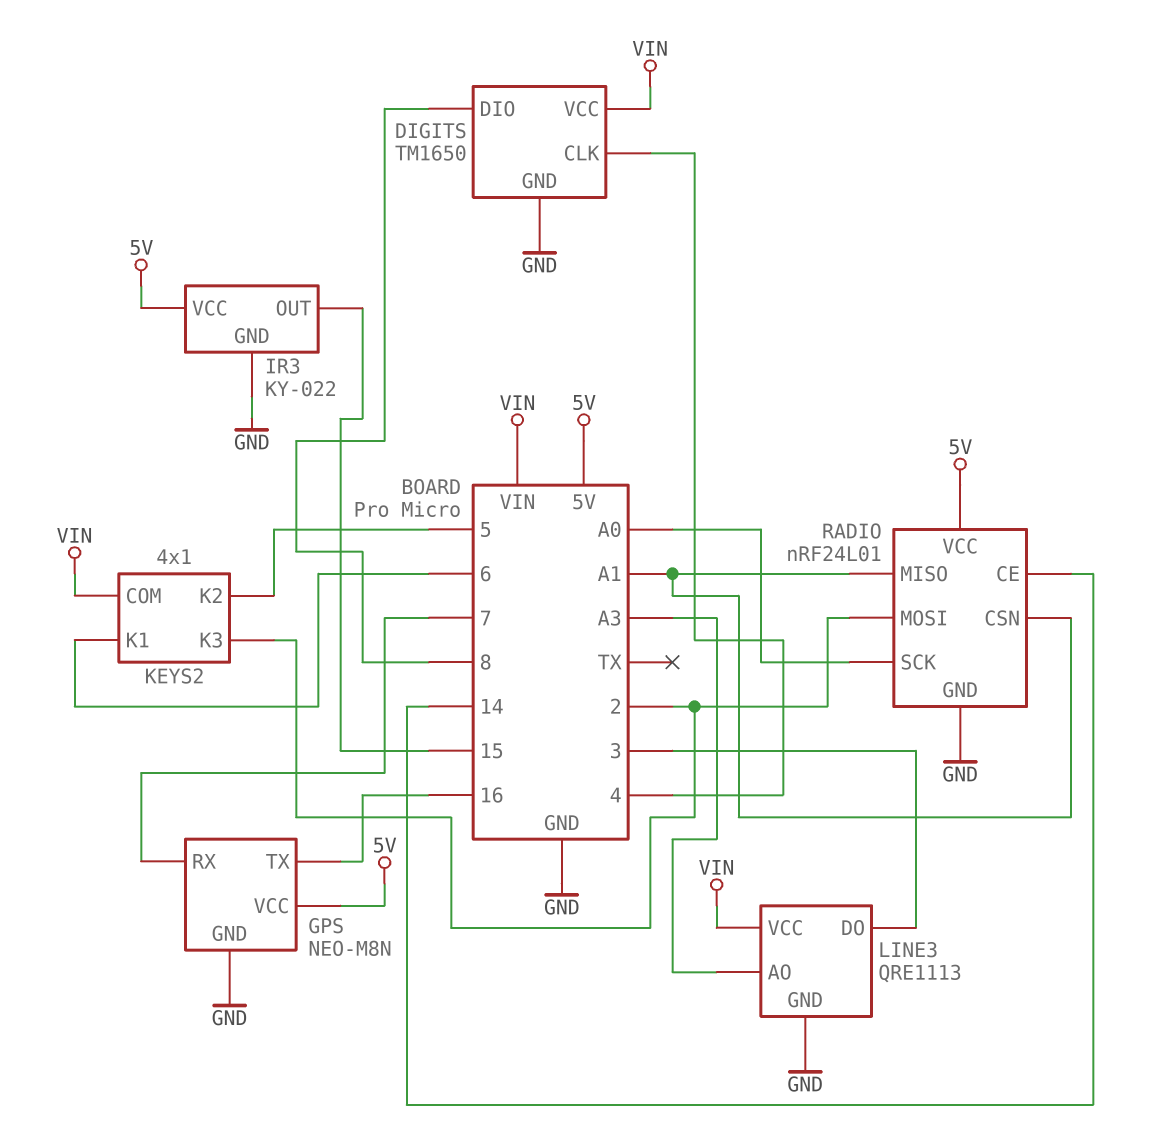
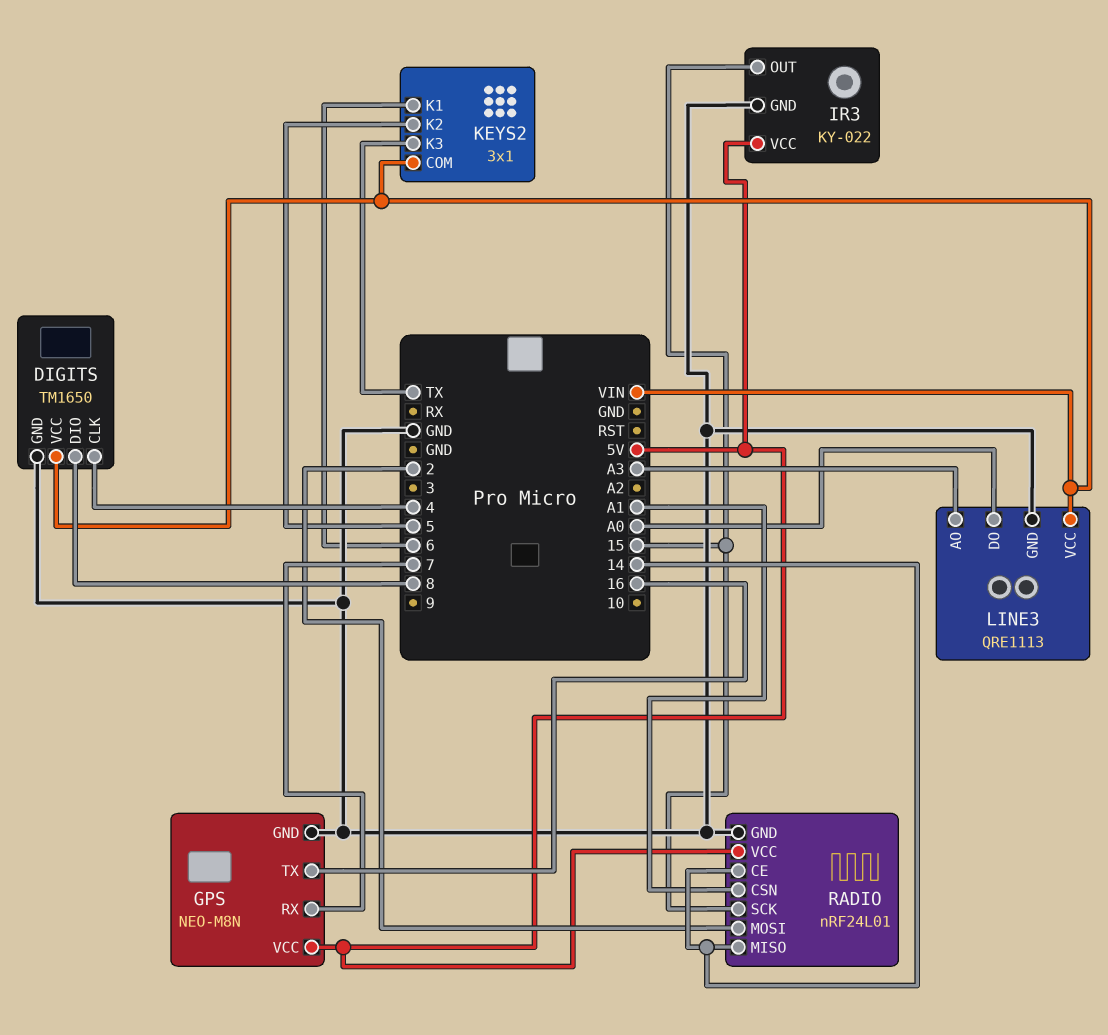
KEYS2: 4x1 -> 3x1
KEYS2 pin K3: 2 -> TX
LINE3 pin DO: 3 -> A0
RADIO pin MISO: A1 -> 14
RADIO pin SCK: A0 -> 15

